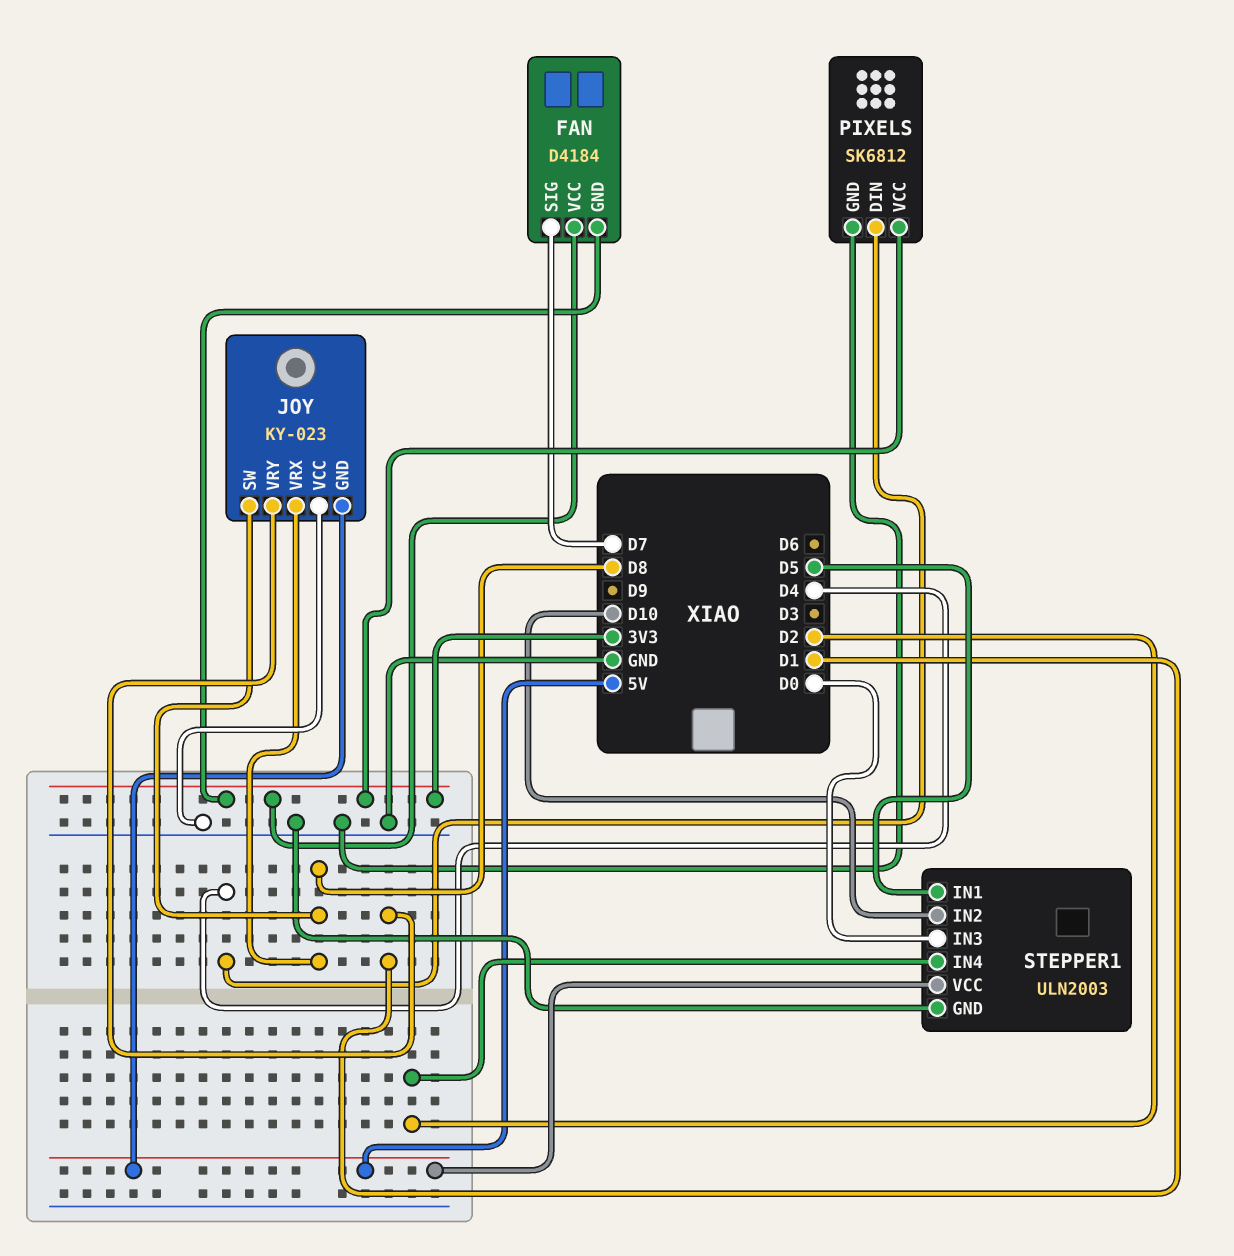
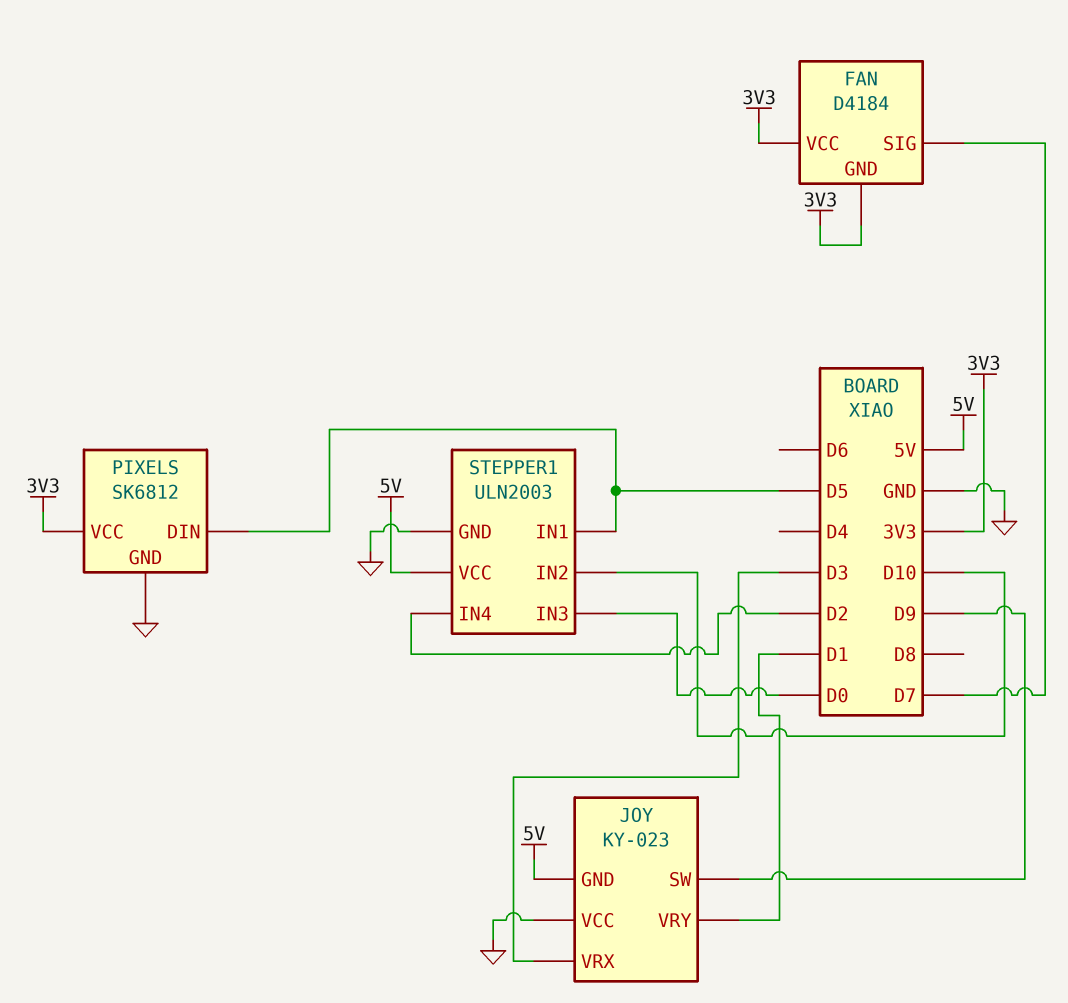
JOY pin SW: D8 -> D9
JOY pin VRX: D8 -> D3
PIXELS pin DIN: D4 -> D5

